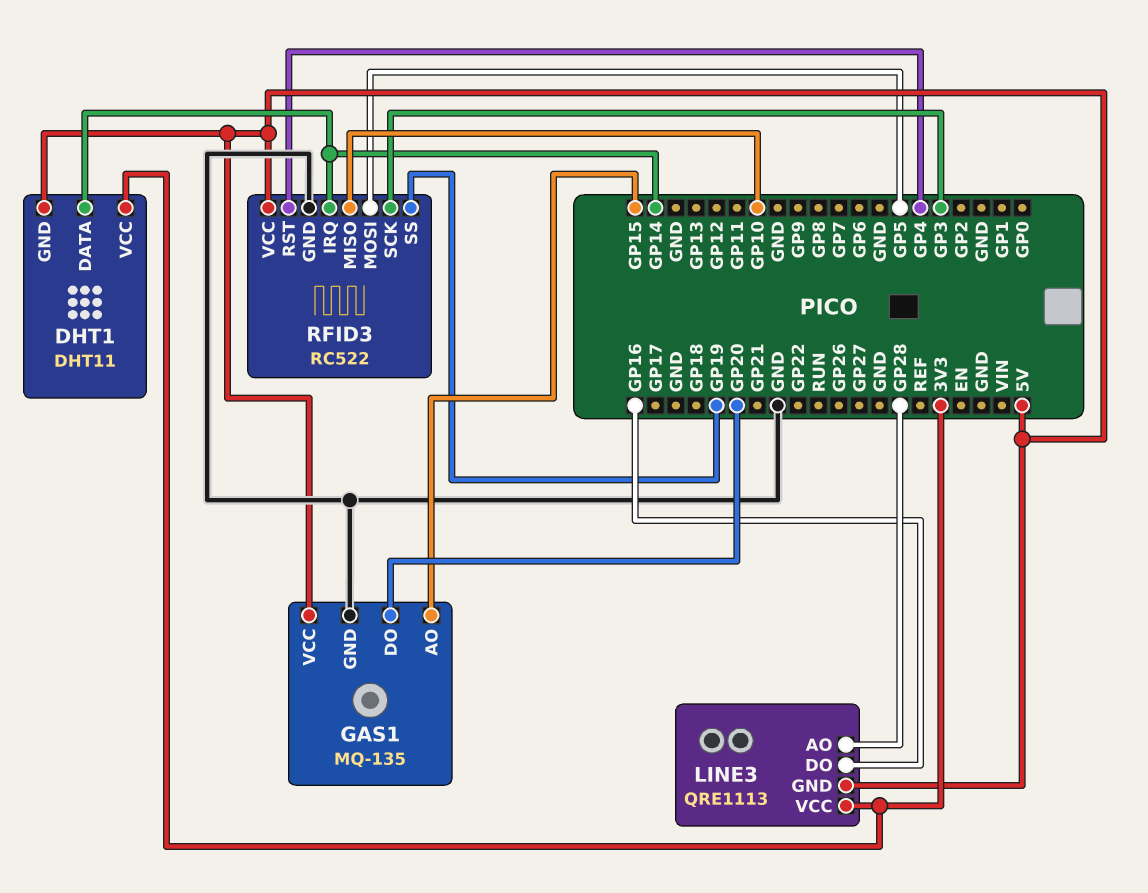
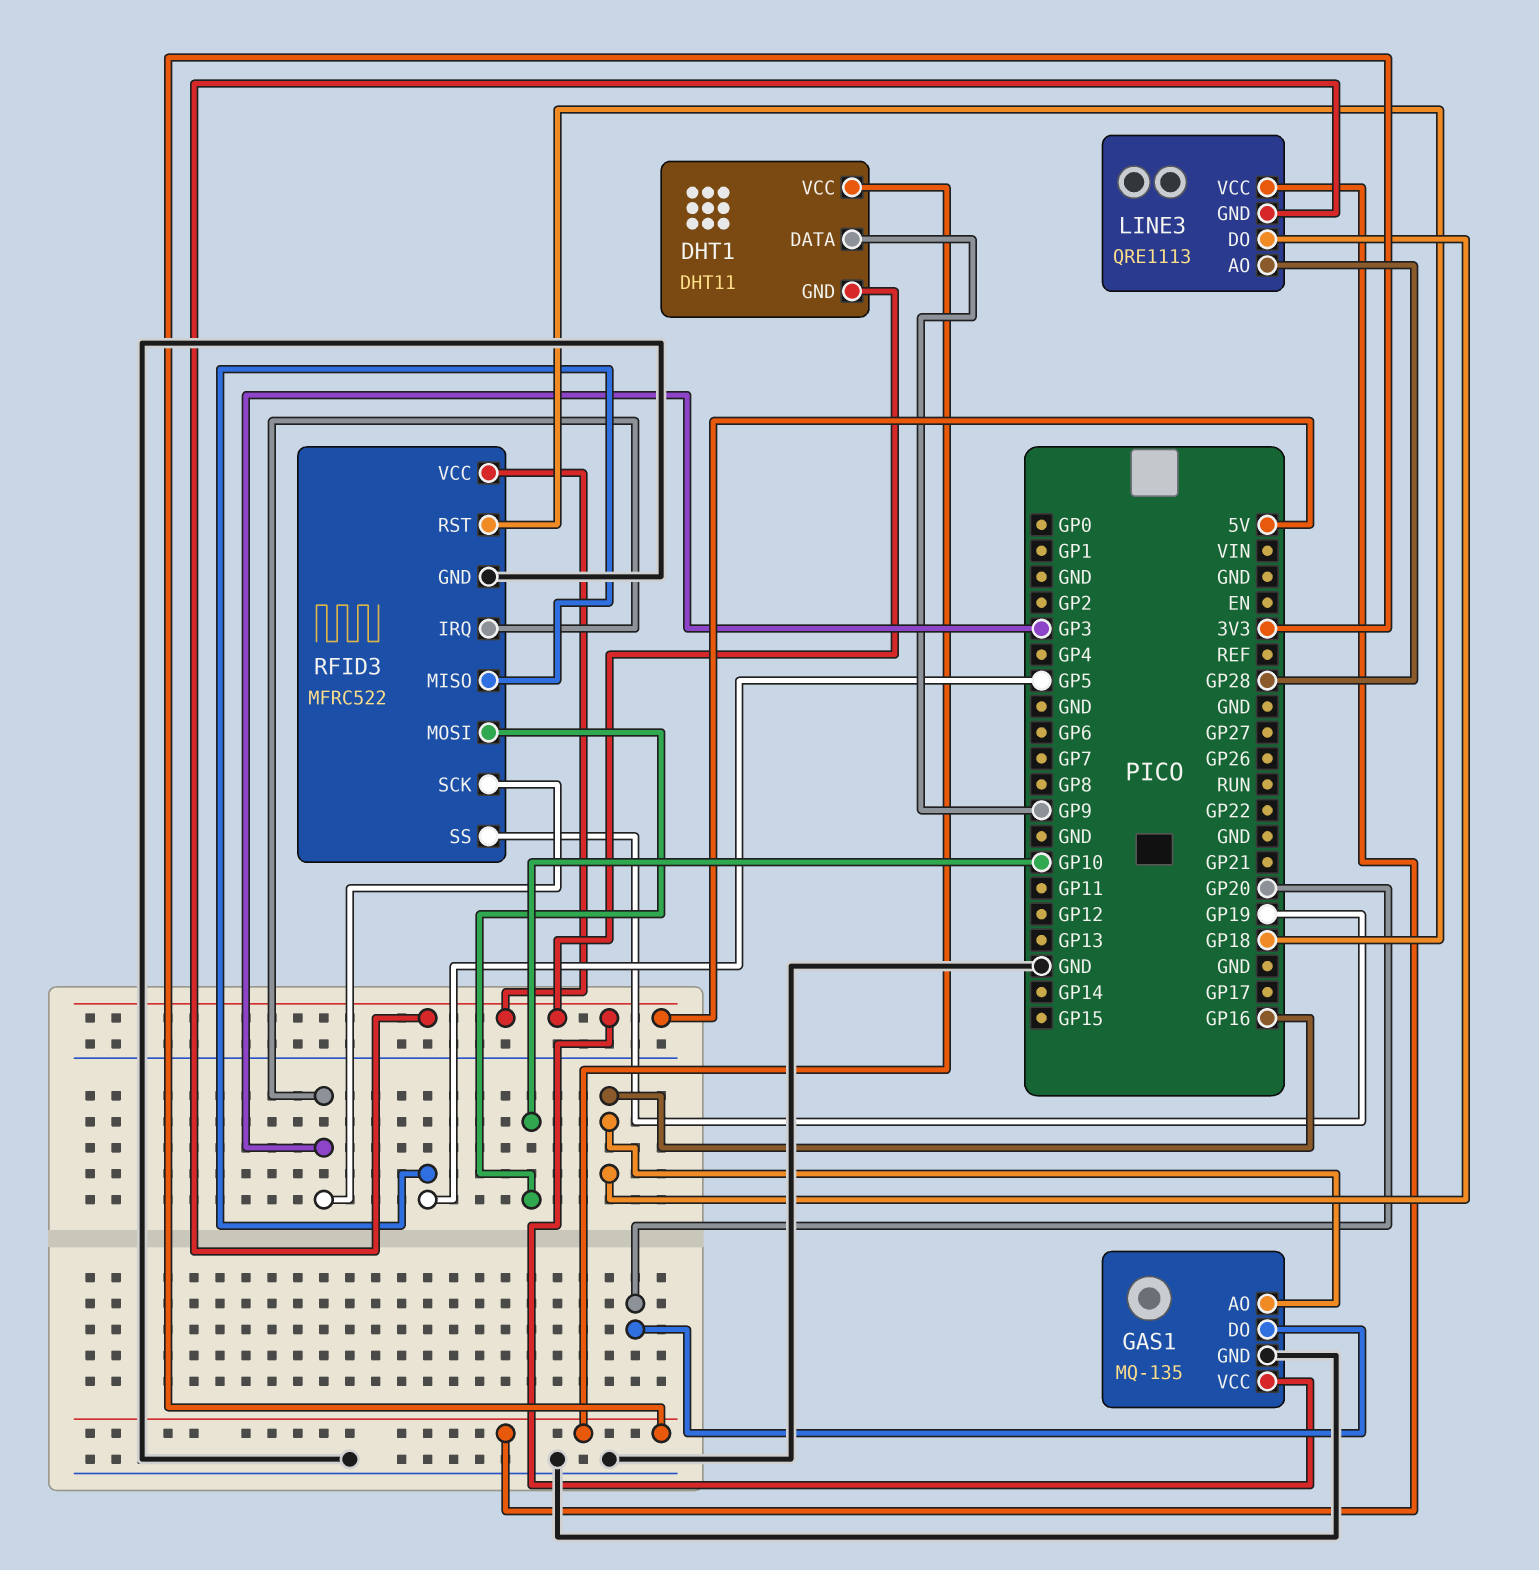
DHT1 pin DATA: GP14 -> GP9
GAS1 pin AO: GP15 -> GP16
RFID3: RC522 -> MFRC522
RFID3 pin IRQ: GP14 -> GP3
RFID3 pin MISO: GP10 -> GP5
RFID3 pin MOSI: GP5 -> GP10
RFID3 pin RST: GP4 -> GP18

